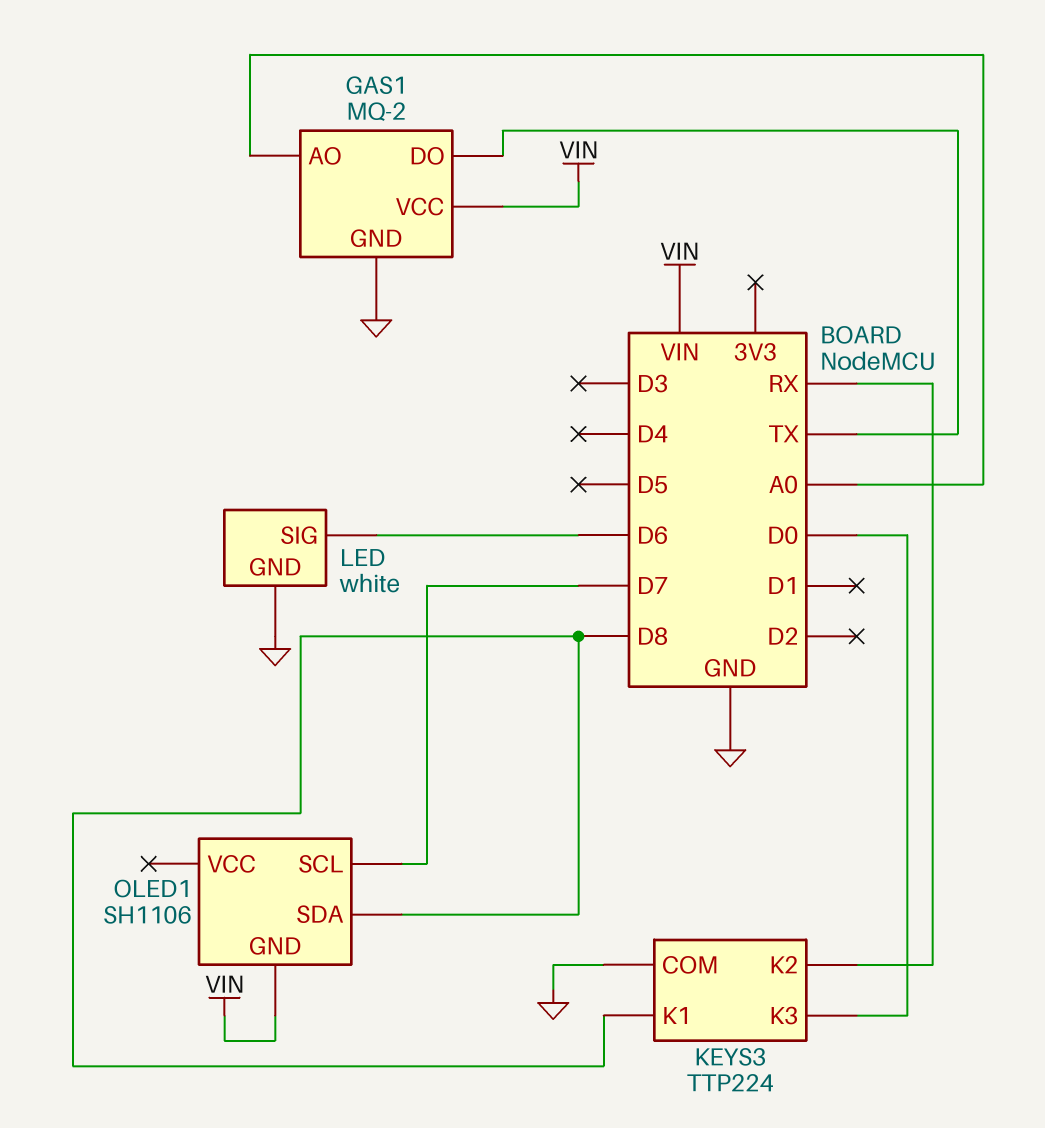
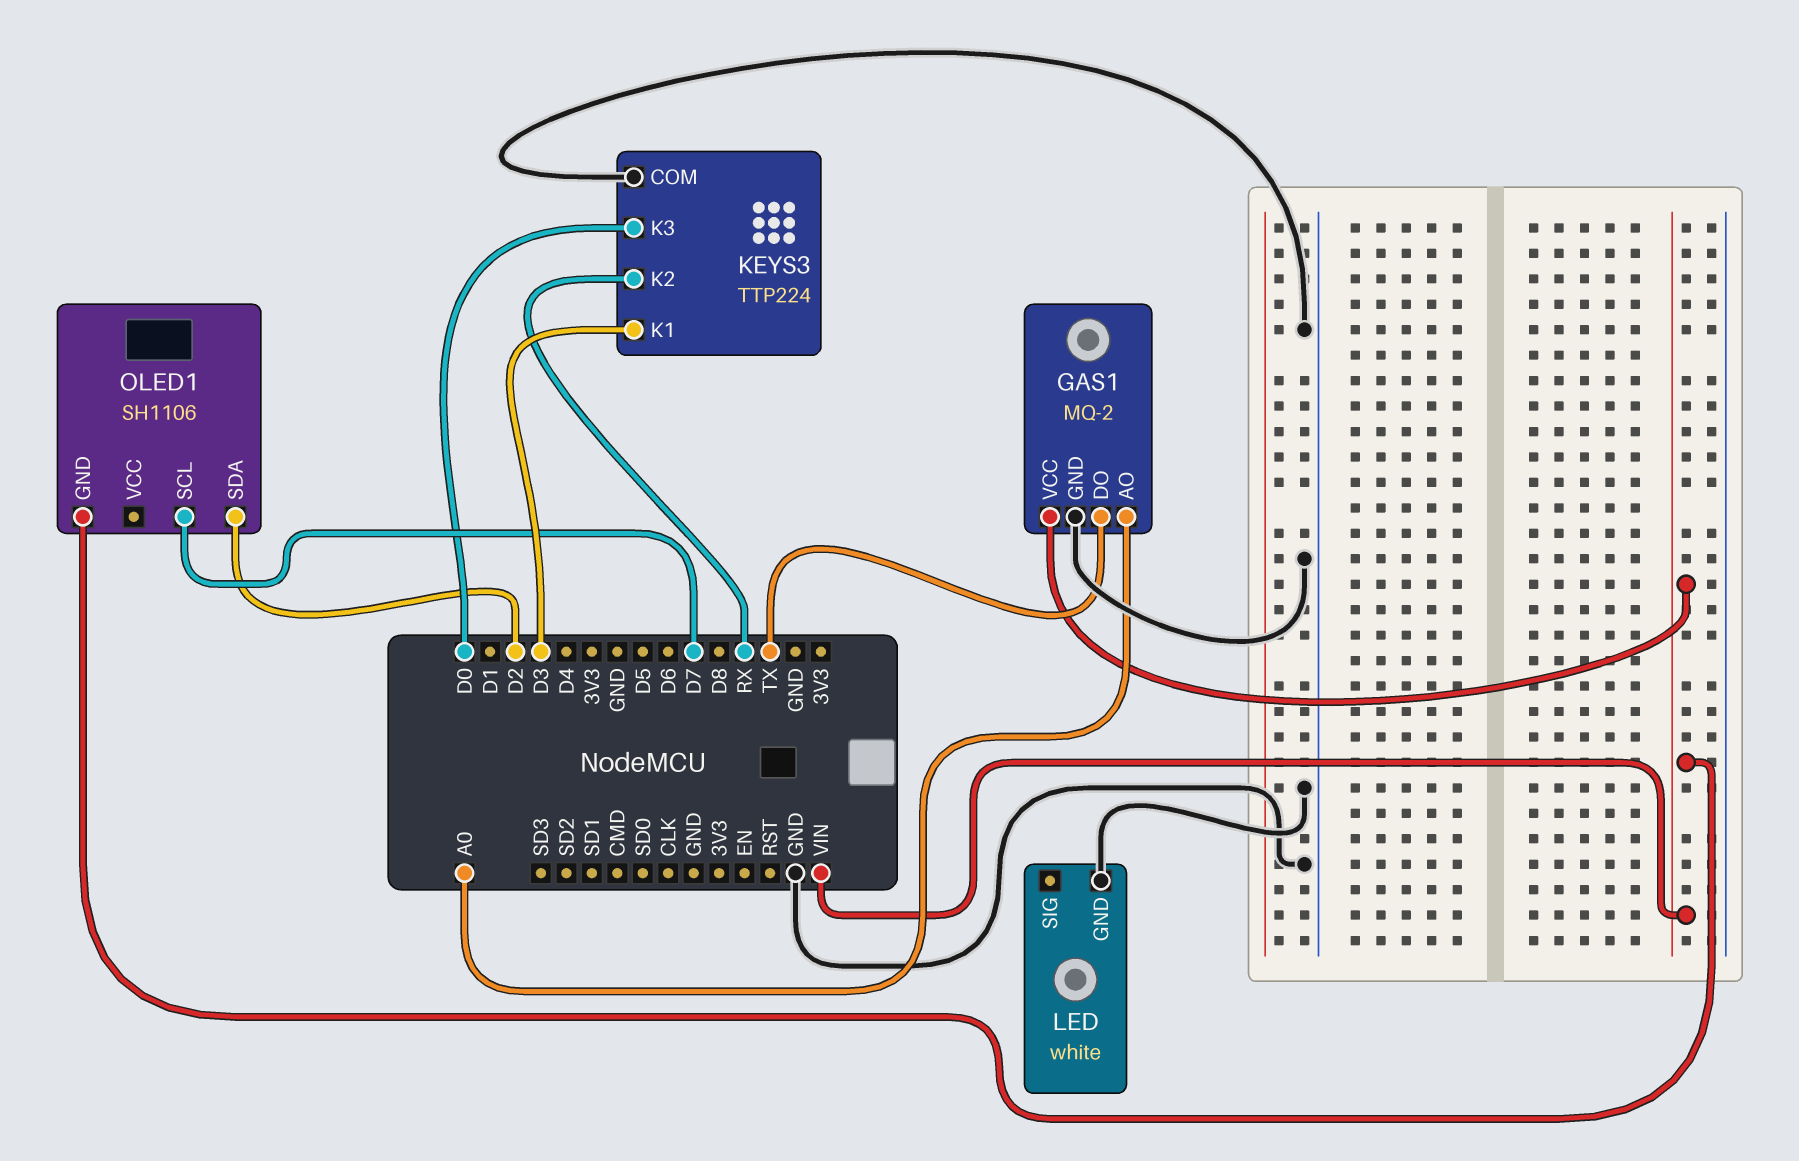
KEYS3 pin K1: D8 -> D3
LED pin SIG: D6 -> none
OLED1 pin SDA: D8 -> D2

